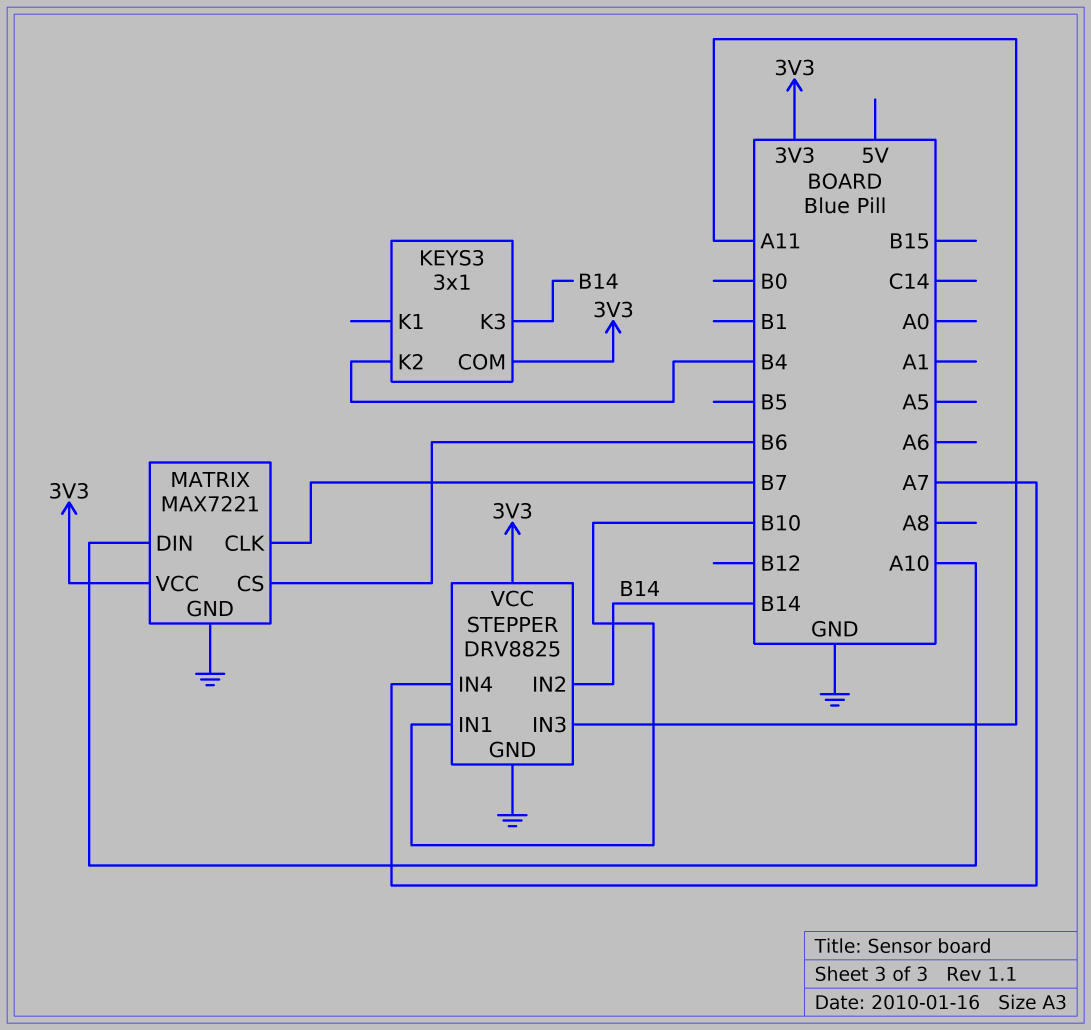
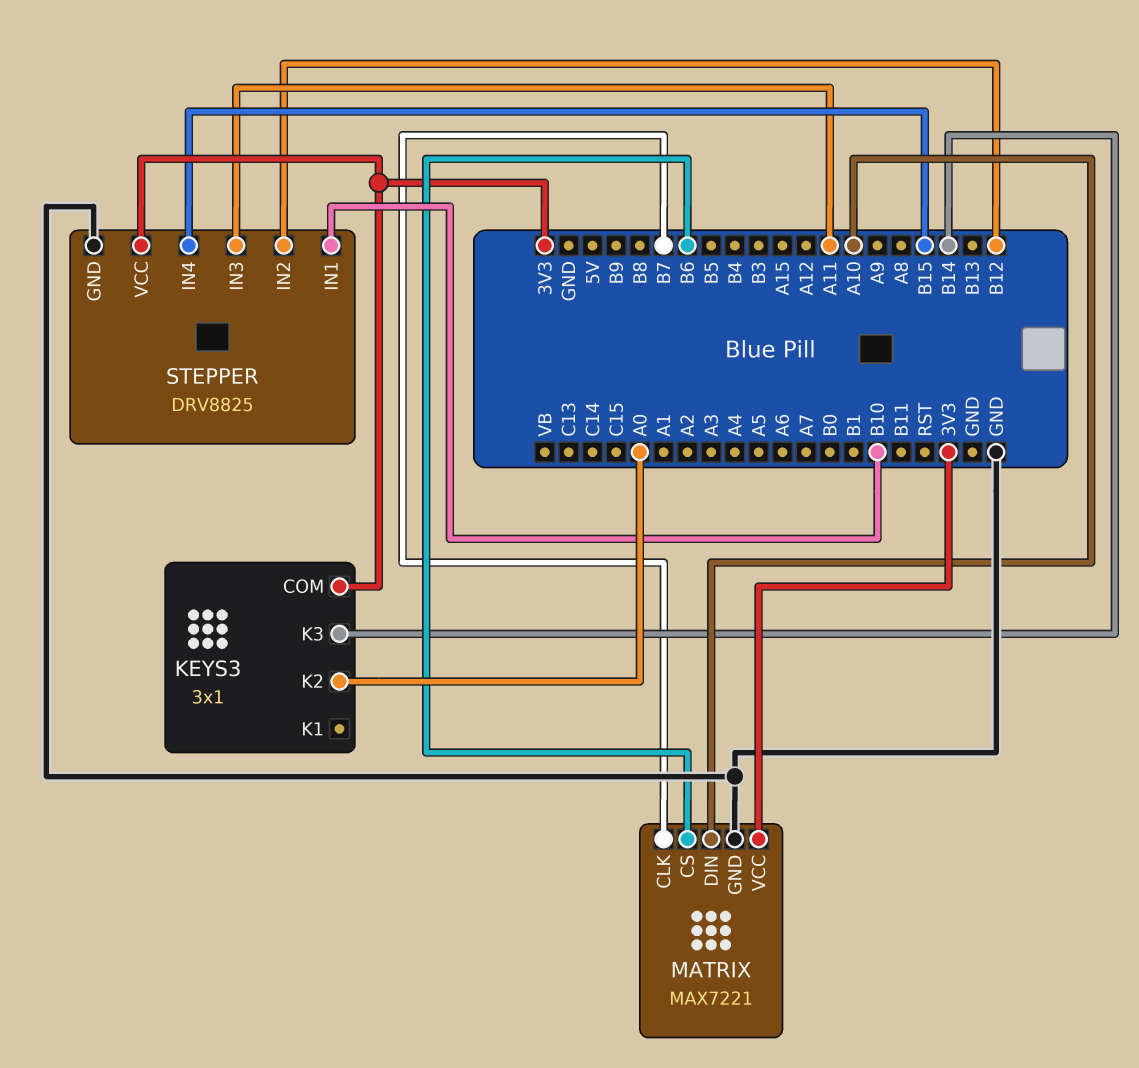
KEYS3 pin K2: B4 -> A0
STEPPER pin IN2: B14 -> B12
STEPPER pin IN4: A7 -> B15

